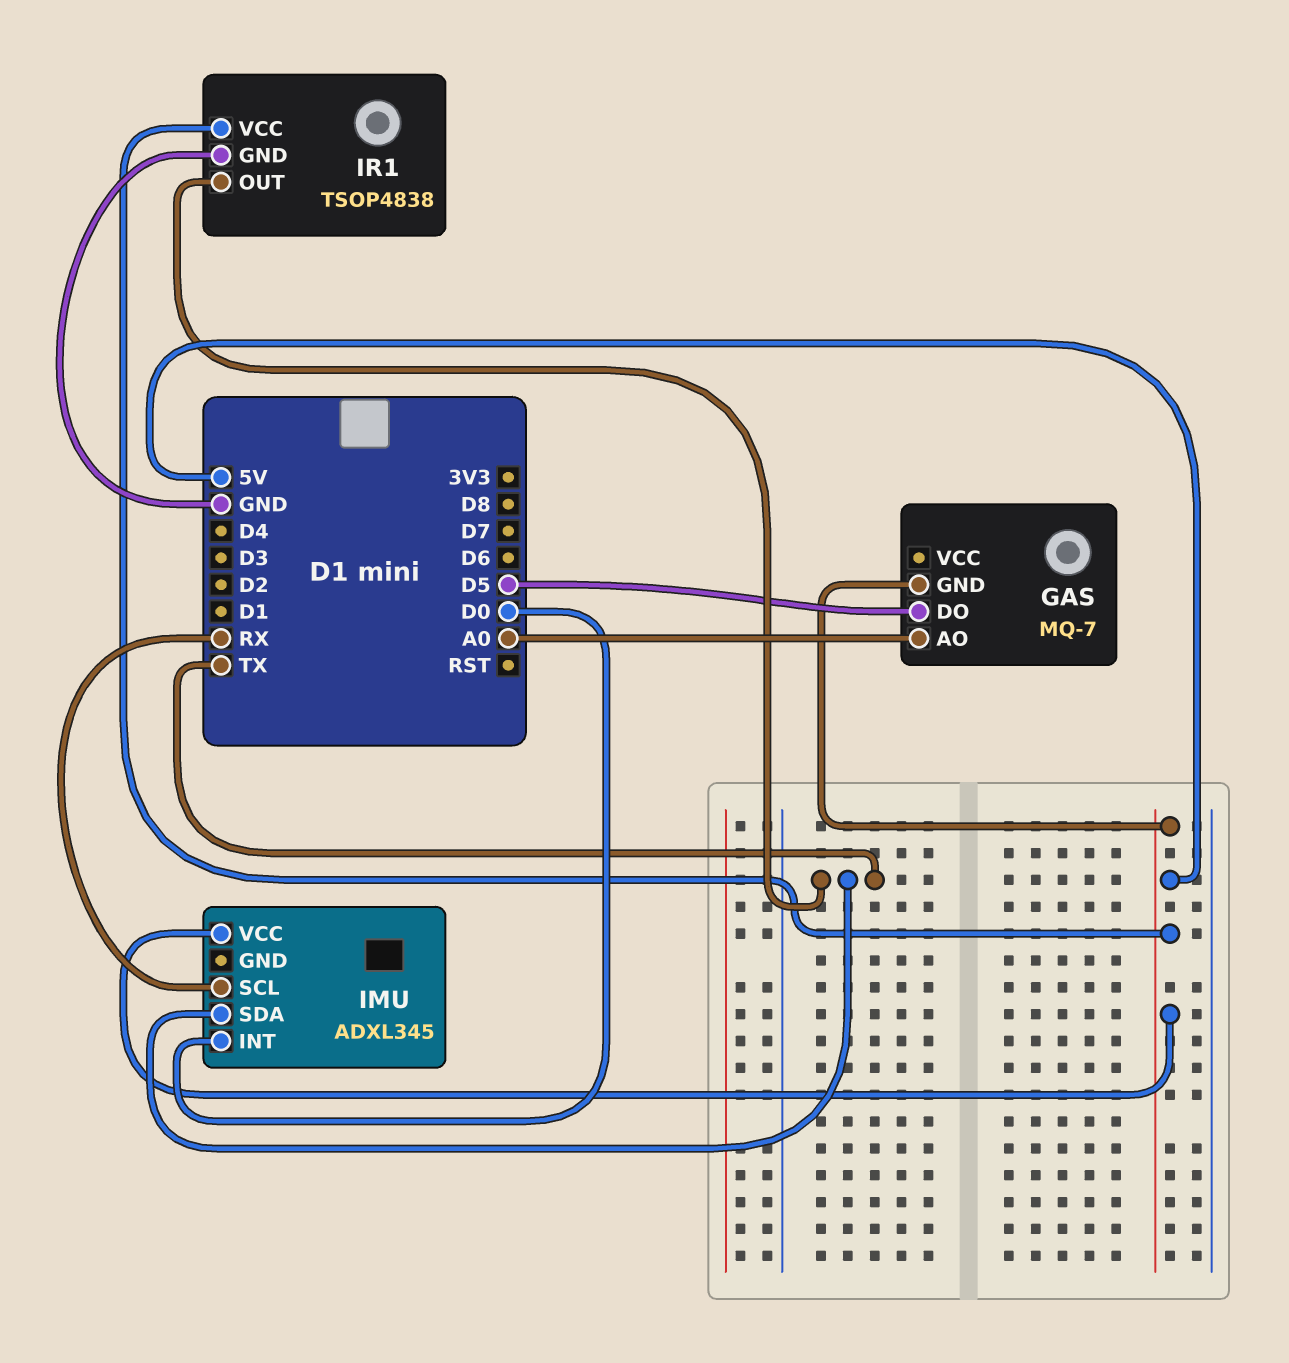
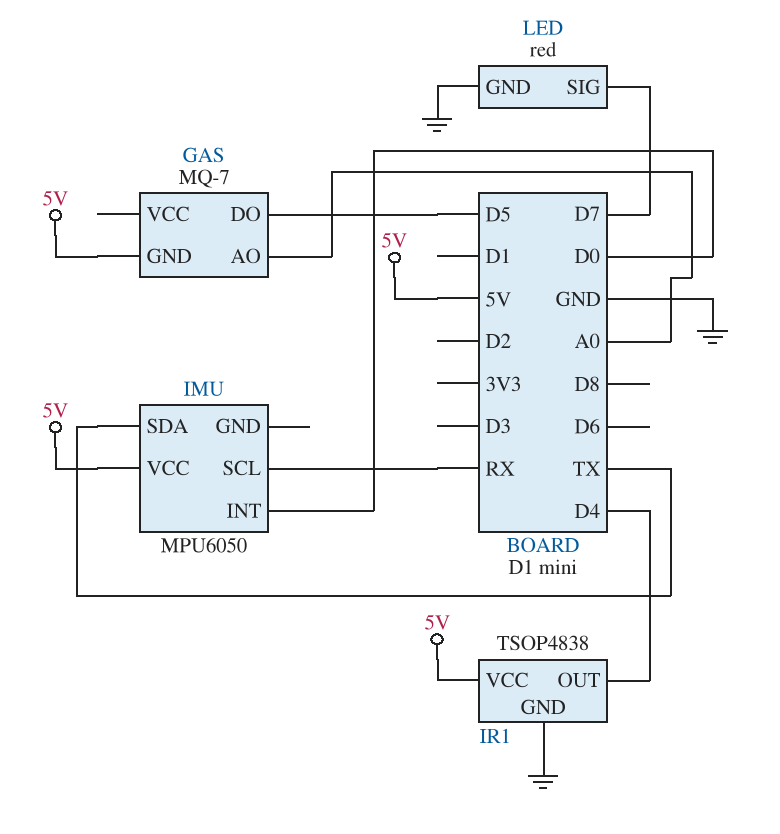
IMU: ADXL345 -> MPU6050
IR1 pin OUT: TX -> D4
LED: none -> red
LED pin GND: none -> GND
LED pin SIG: none -> D7

